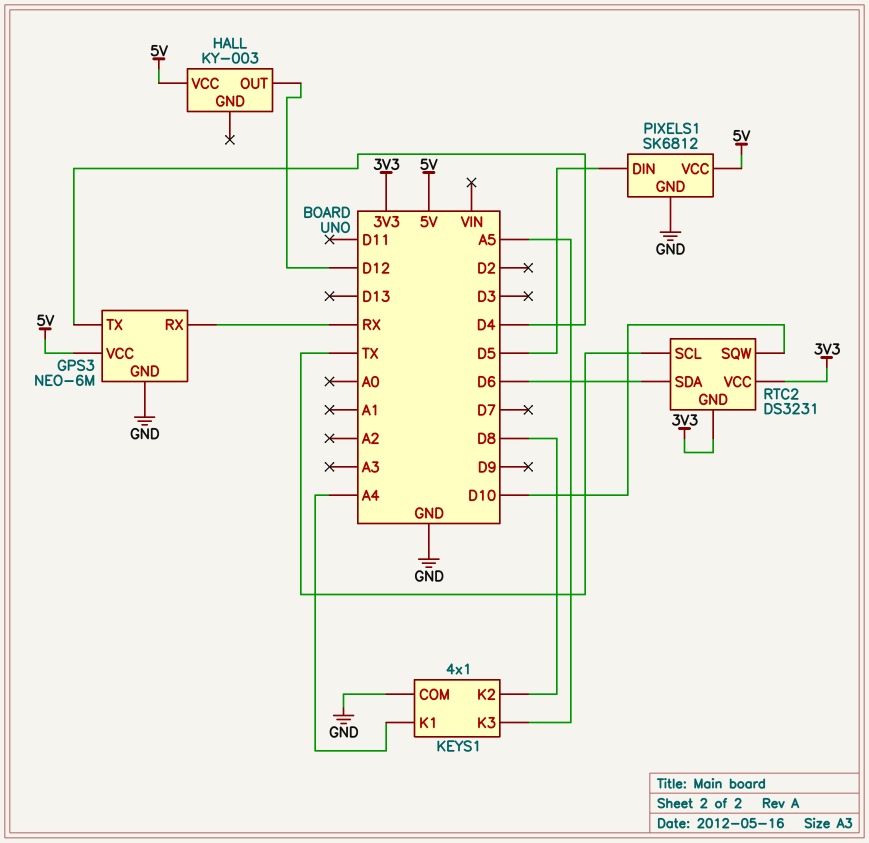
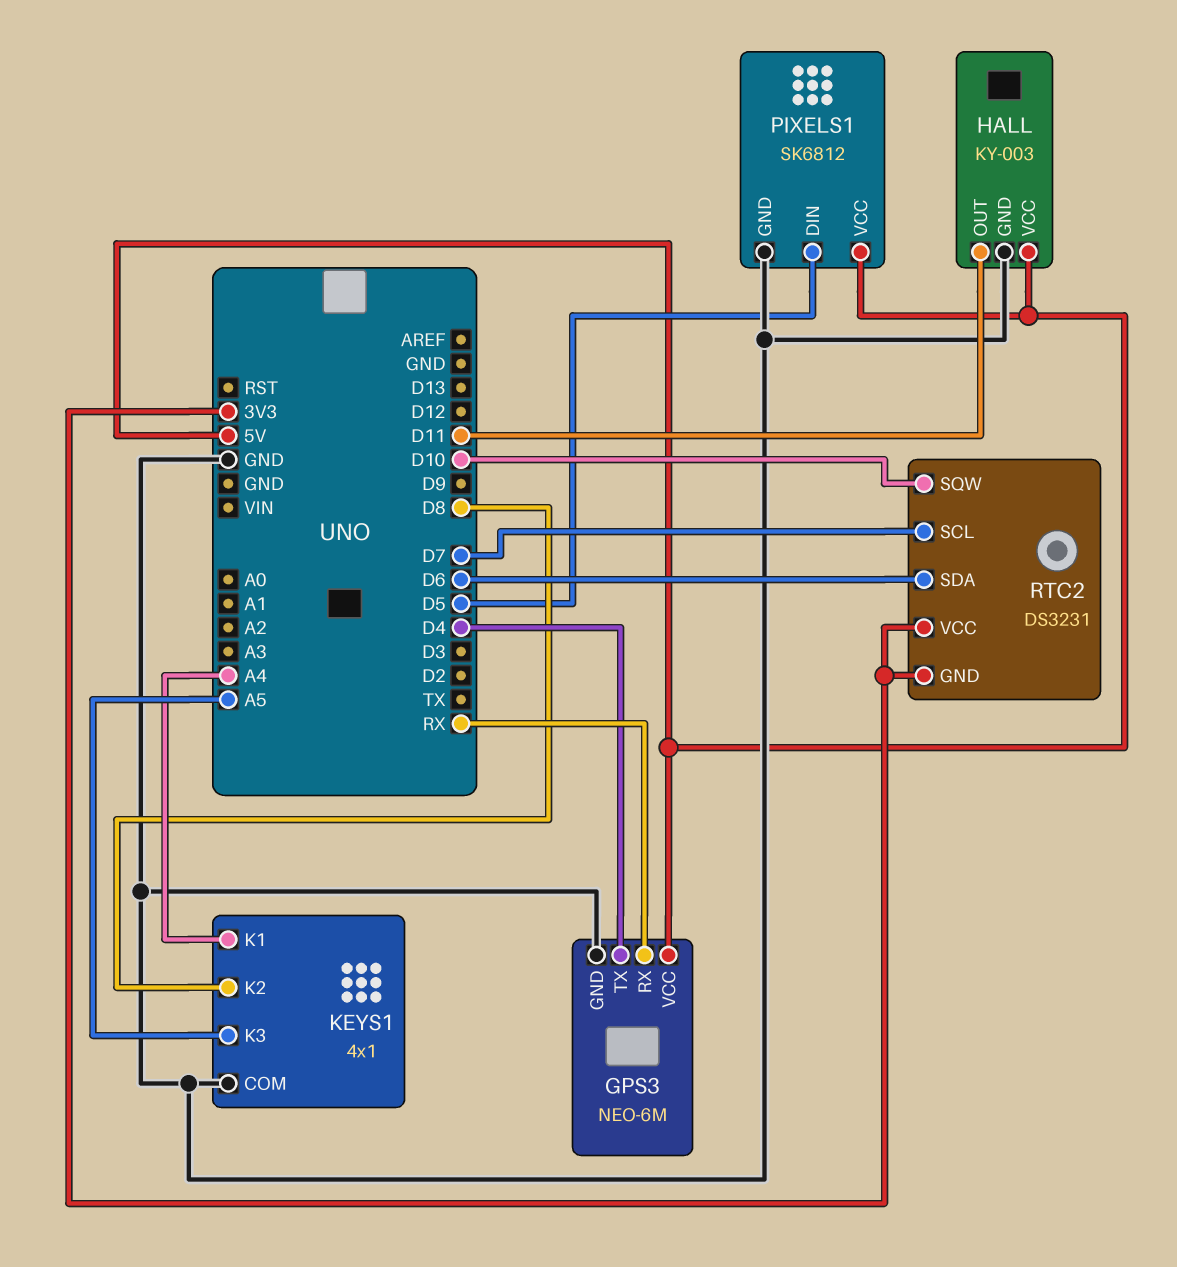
HALL pin GND: none -> GND
HALL pin OUT: D12 -> D11
RTC2 pin SCL: TX -> D7

